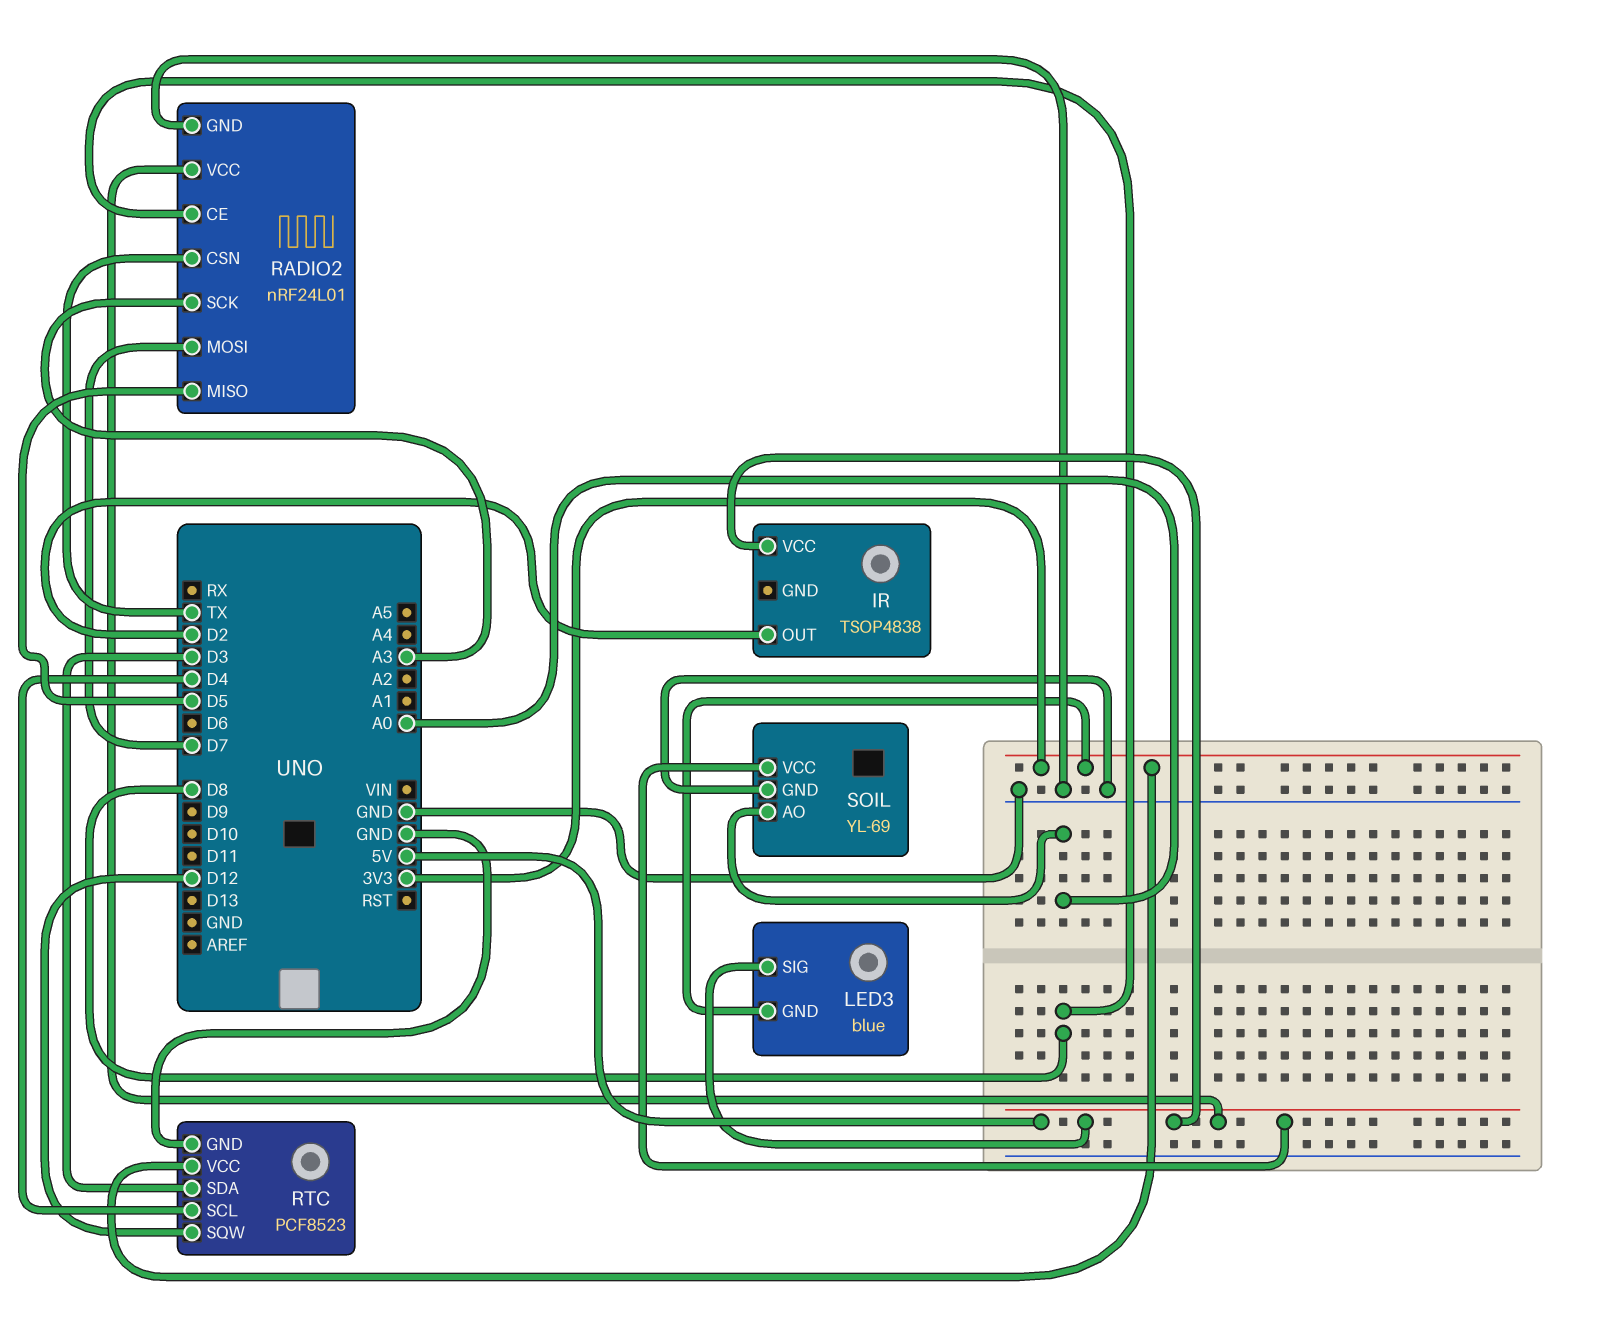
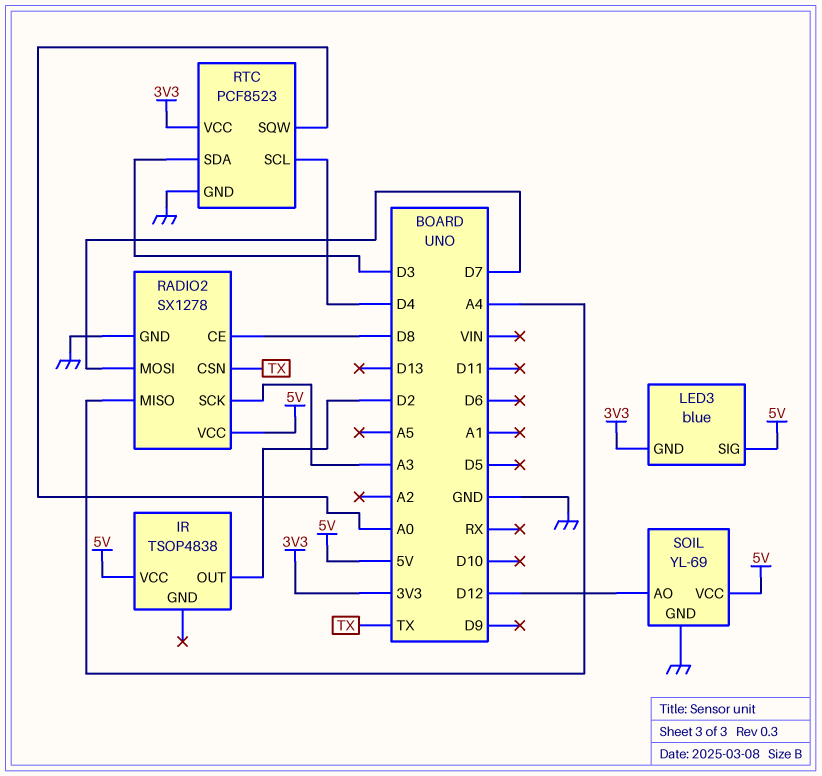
RADIO2: nRF24L01 -> SX1278
RADIO2 pin MISO: D5 -> A4
RTC pin SQW: D12 -> A0
SOIL pin AO: A0 -> D12

